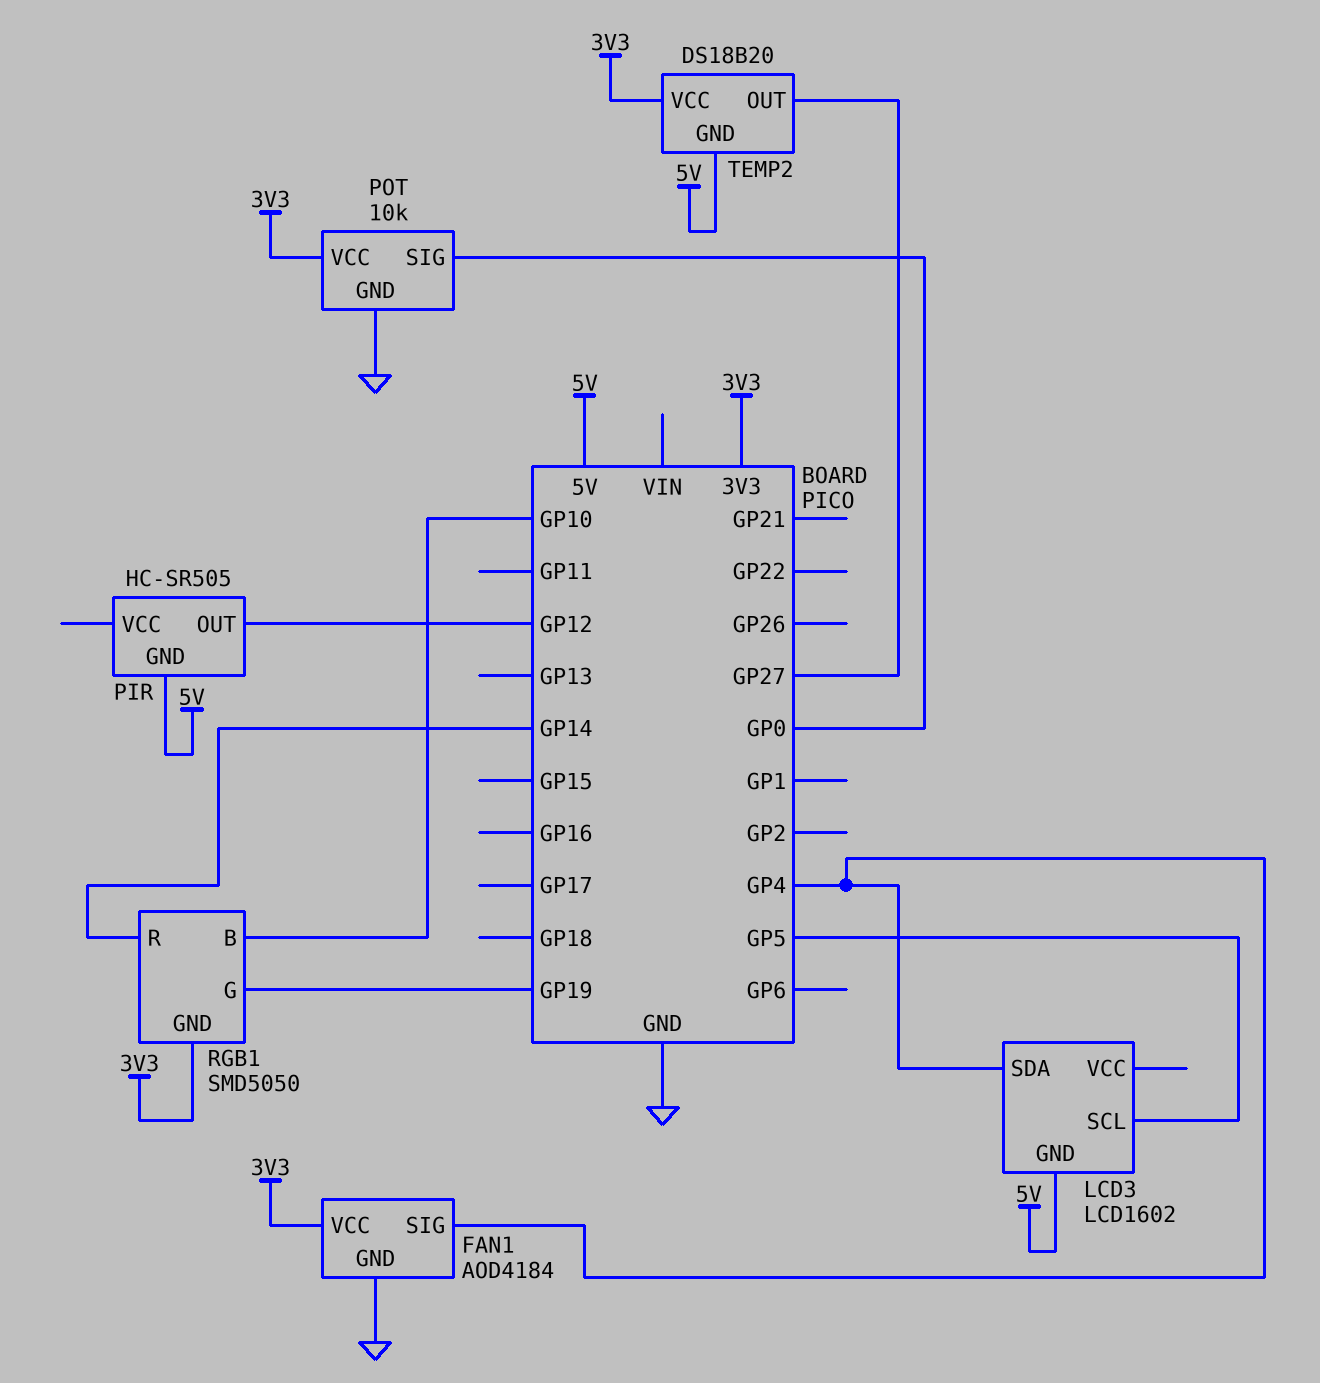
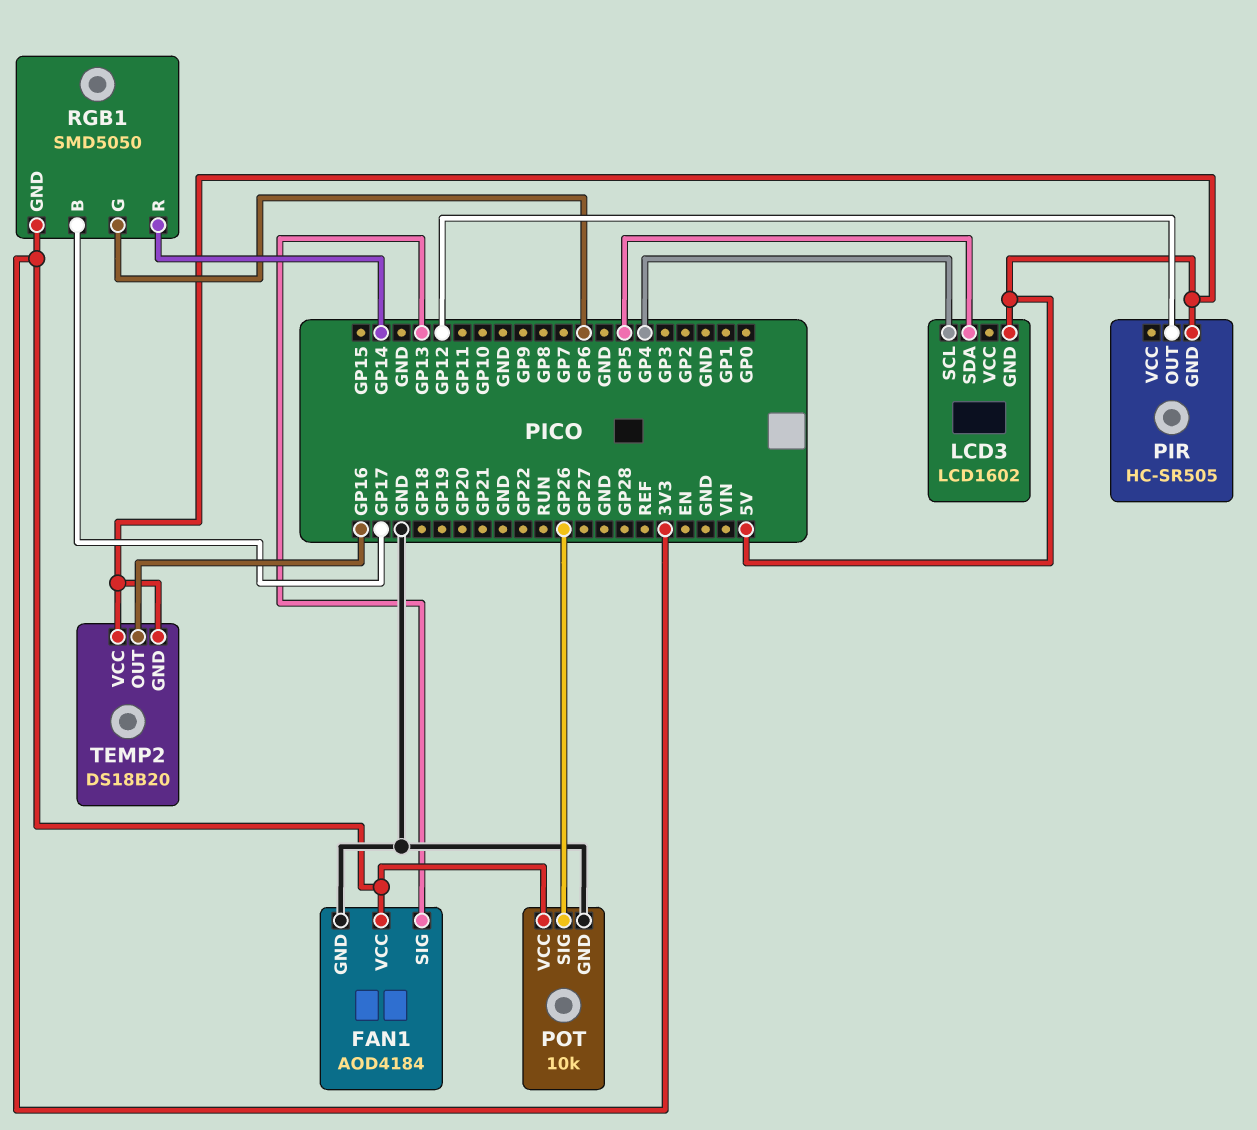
FAN1 pin SIG: GP4 -> GP13
LCD3 pin SCL: GP5 -> GP4
LCD3 pin SDA: GP4 -> GP5
POT pin SIG: GP0 -> GP26
RGB1 pin B: GP10 -> GP17
RGB1 pin G: GP19 -> GP6
TEMP2 pin OUT: GP27 -> GP16
TEMP2 pin VCC: 3V3 -> 5V

